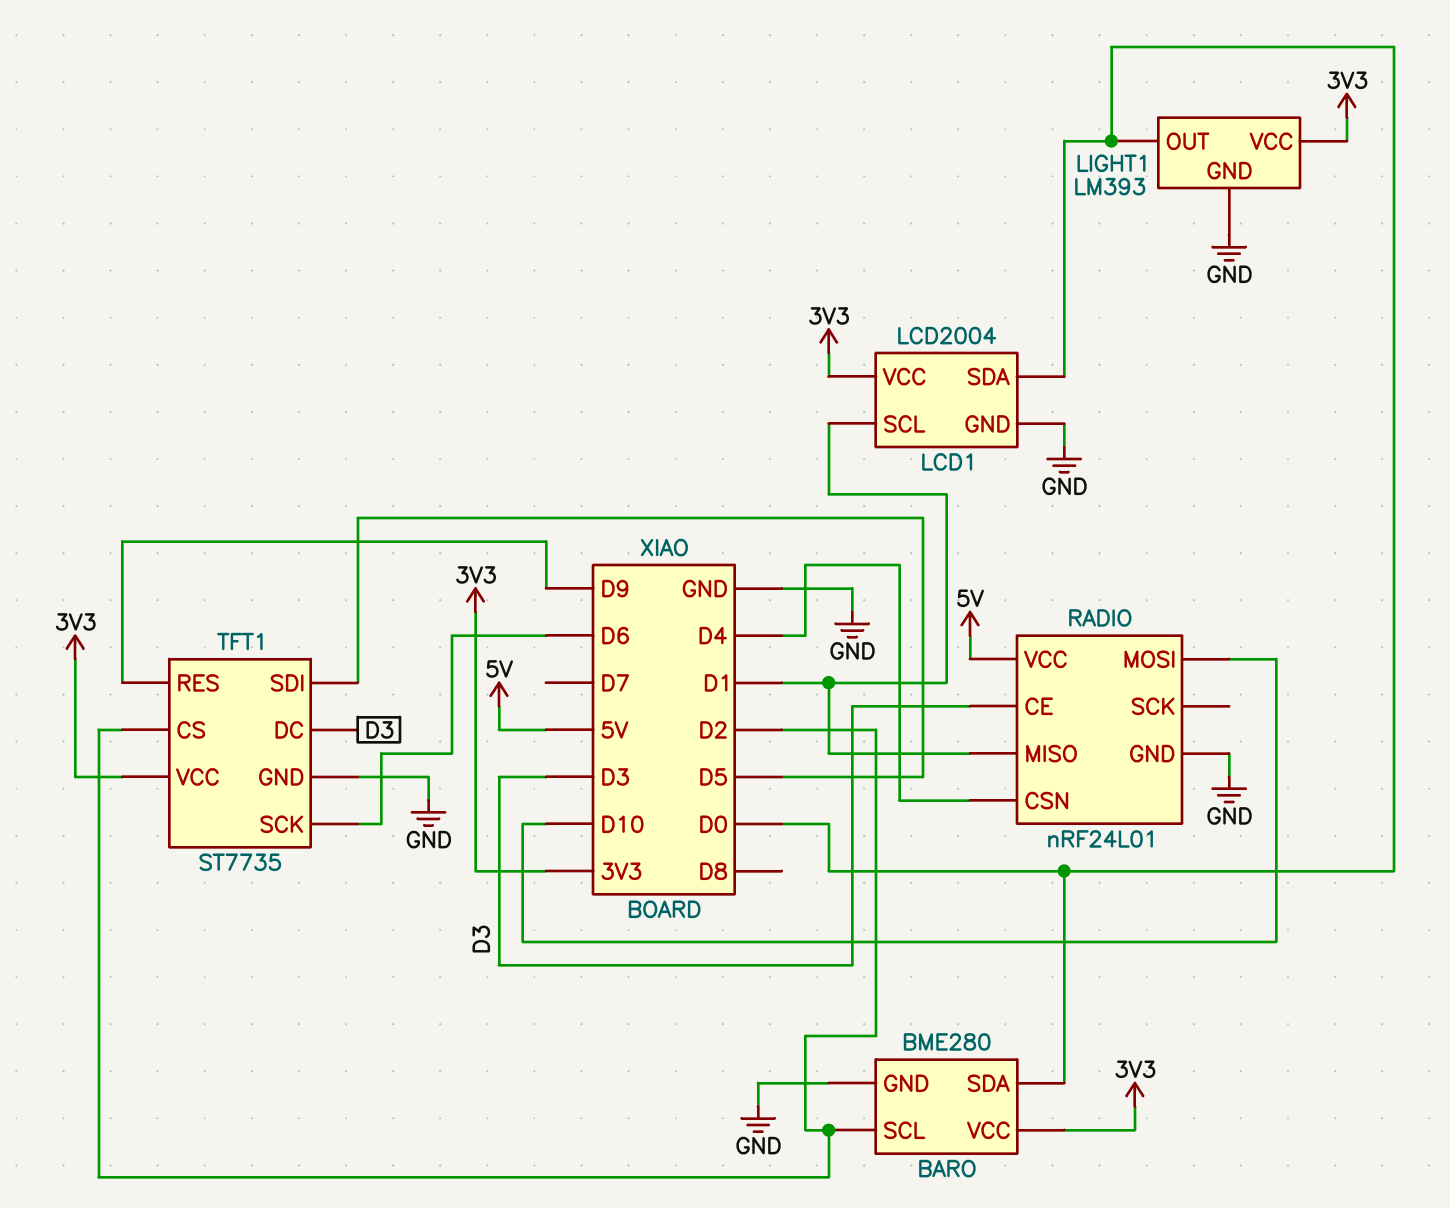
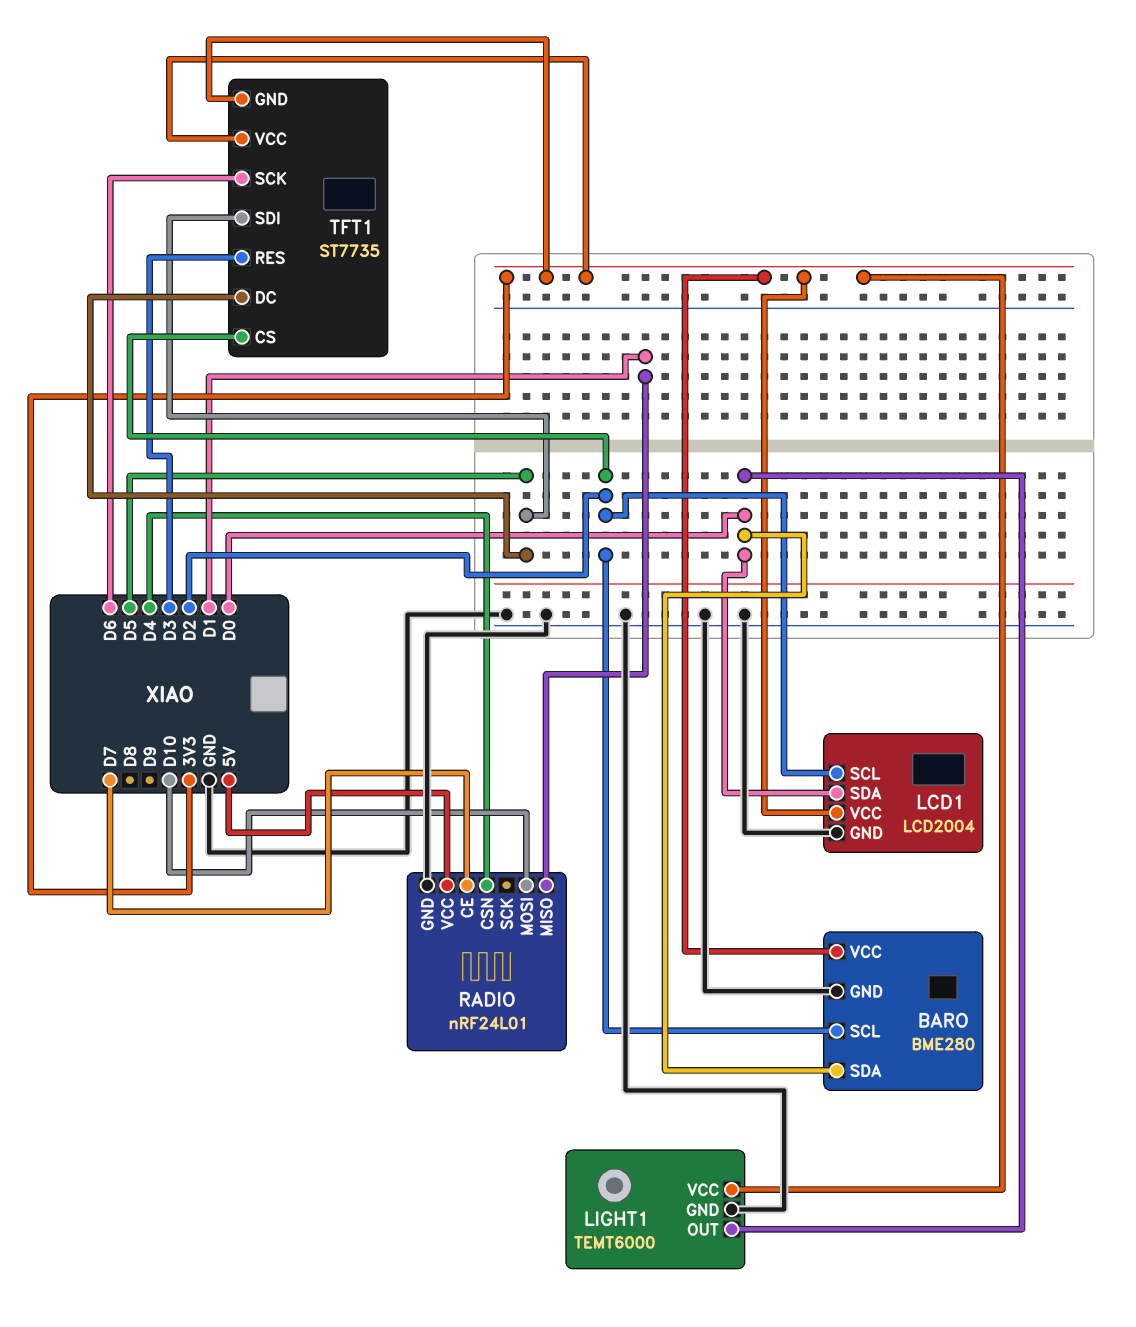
LCD1 pin SCL: D1 -> D2
LIGHT1: LM393 -> TEMT6000
RADIO pin CE: D3 -> D7
TFT1 pin DC: D3 -> D5
TFT1 pin GND: GND -> 3V3
TFT1 pin RES: D9 -> D3

